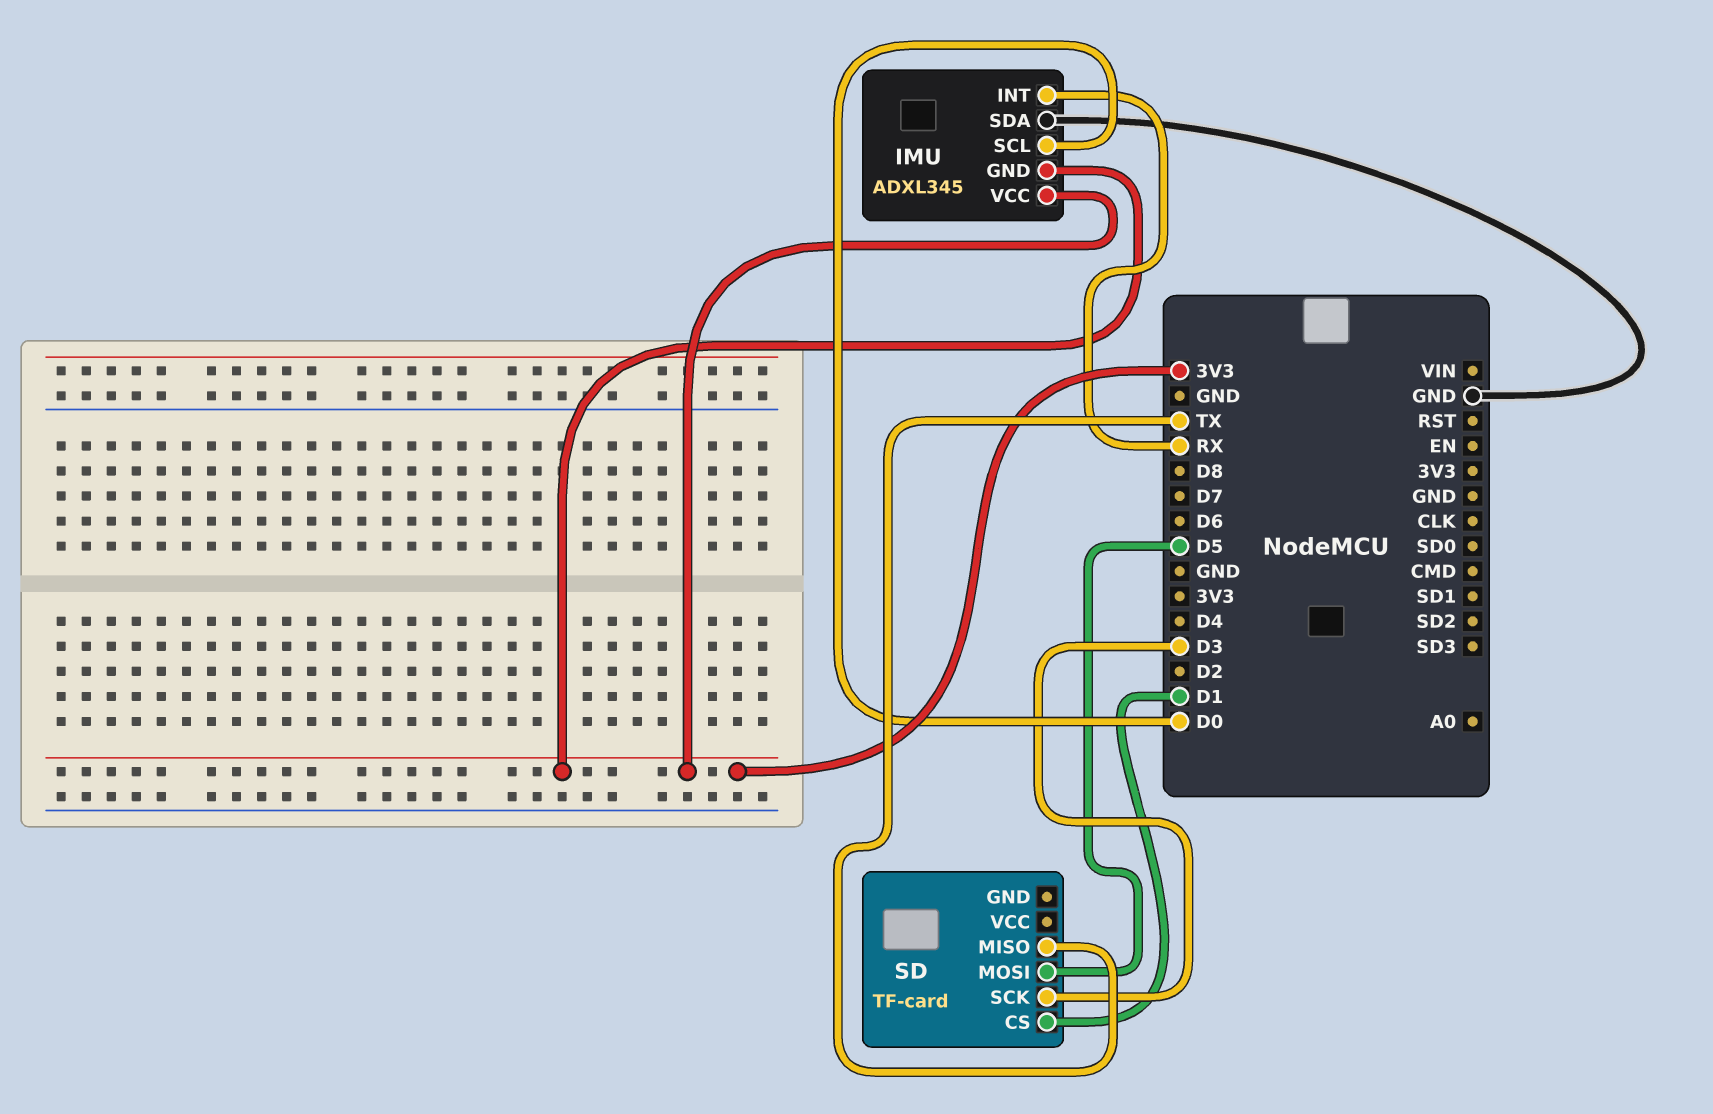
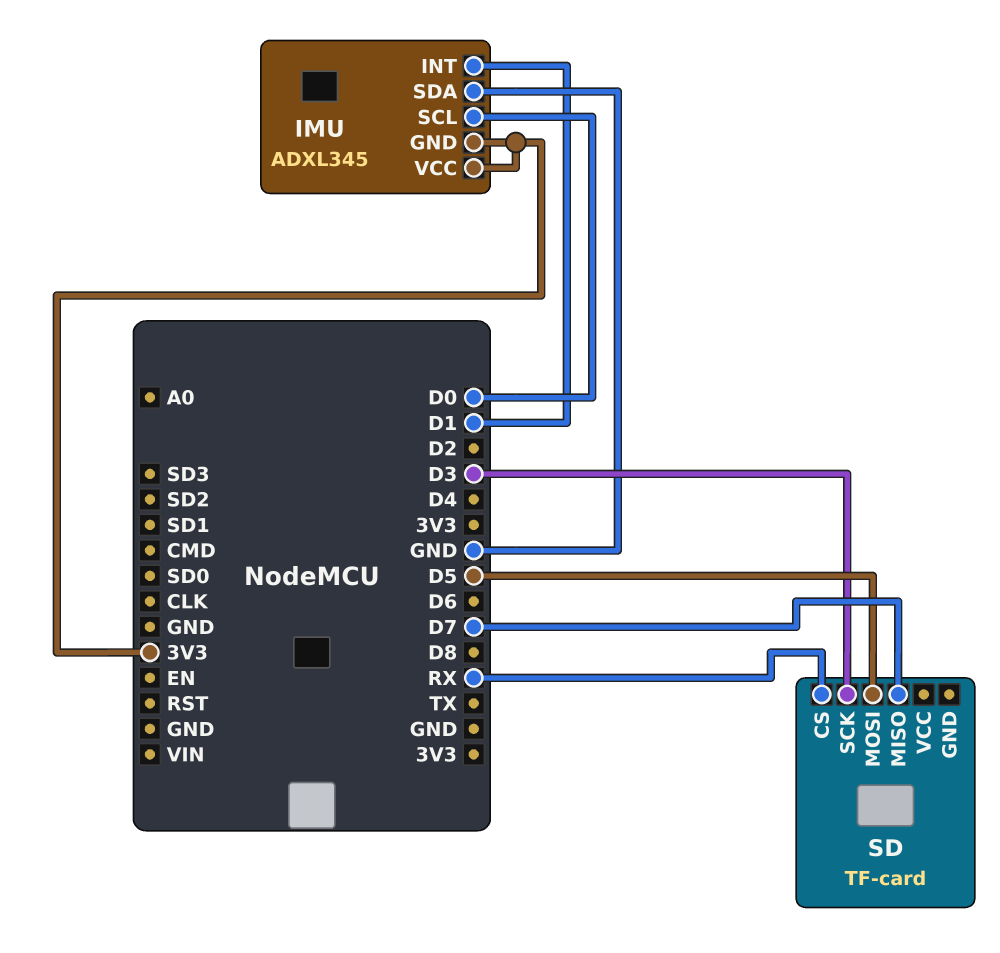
IMU pin INT: RX -> D1
SD pin CS: D1 -> RX
SD pin MISO: TX -> D7

